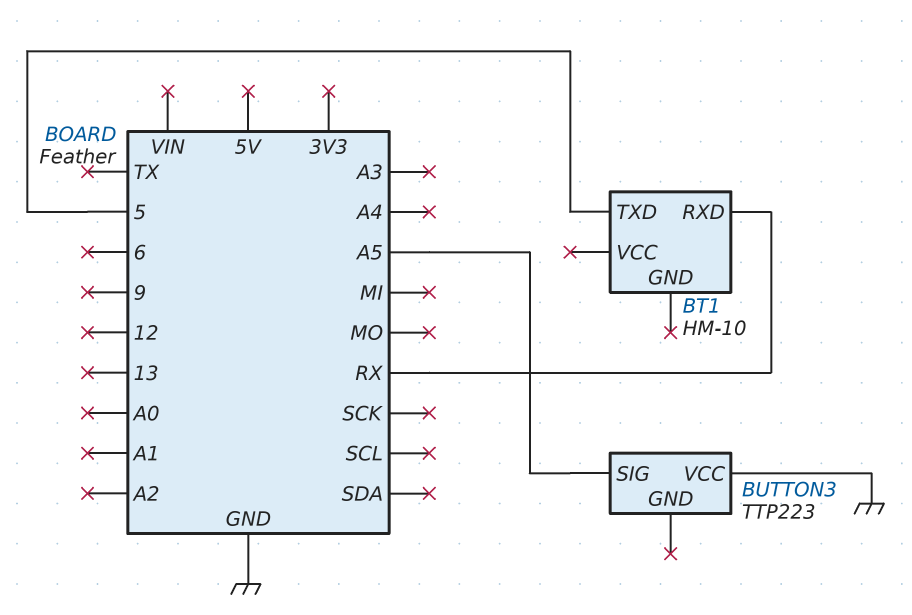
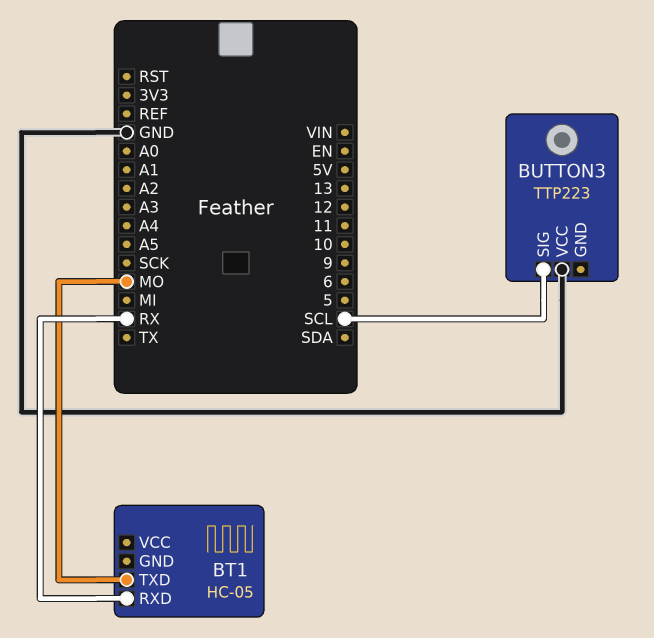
BT1: HM-10 -> HC-05
BT1 pin TXD: 5 -> MO
BUTTON3 pin SIG: A5 -> SCL

